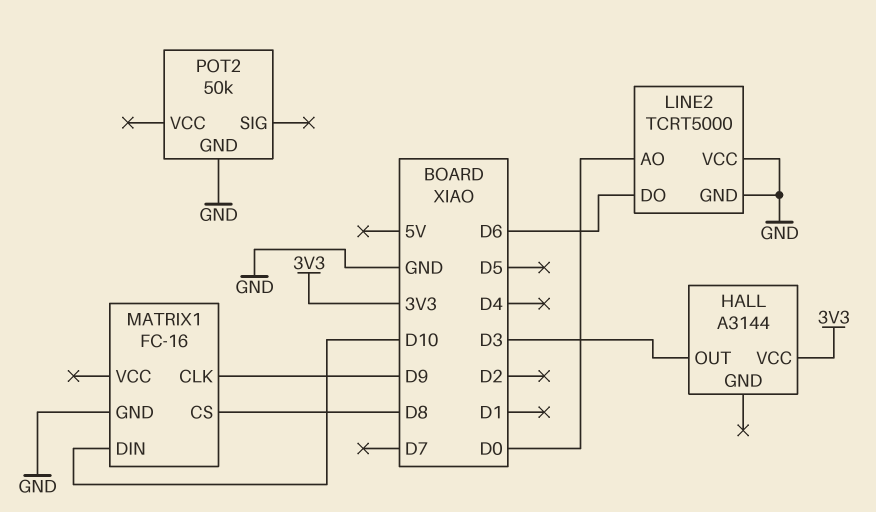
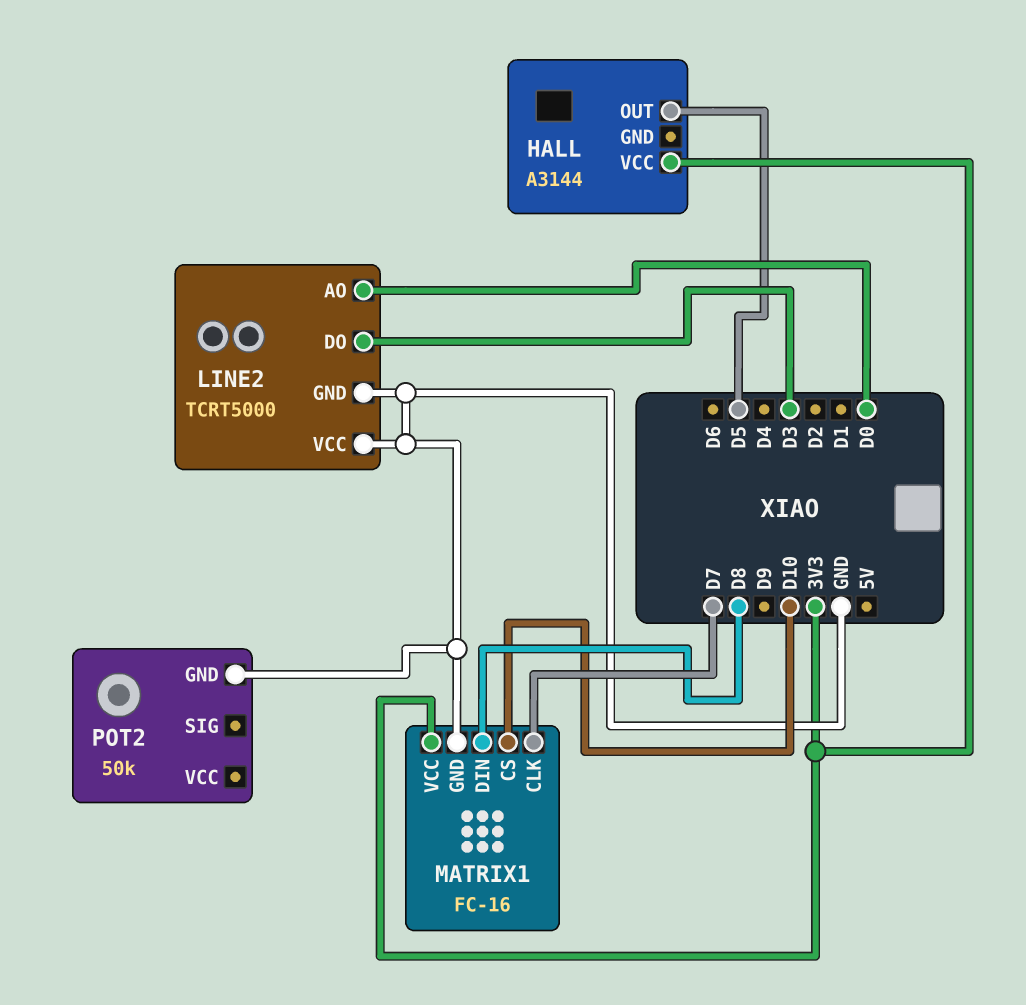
HALL pin OUT: D3 -> D5
LINE2 pin DO: D6 -> D3
MATRIX1 pin CLK: D9 -> D7
MATRIX1 pin CS: D8 -> D10
MATRIX1 pin DIN: D10 -> D8
MATRIX1 pin VCC: none -> 3V3

